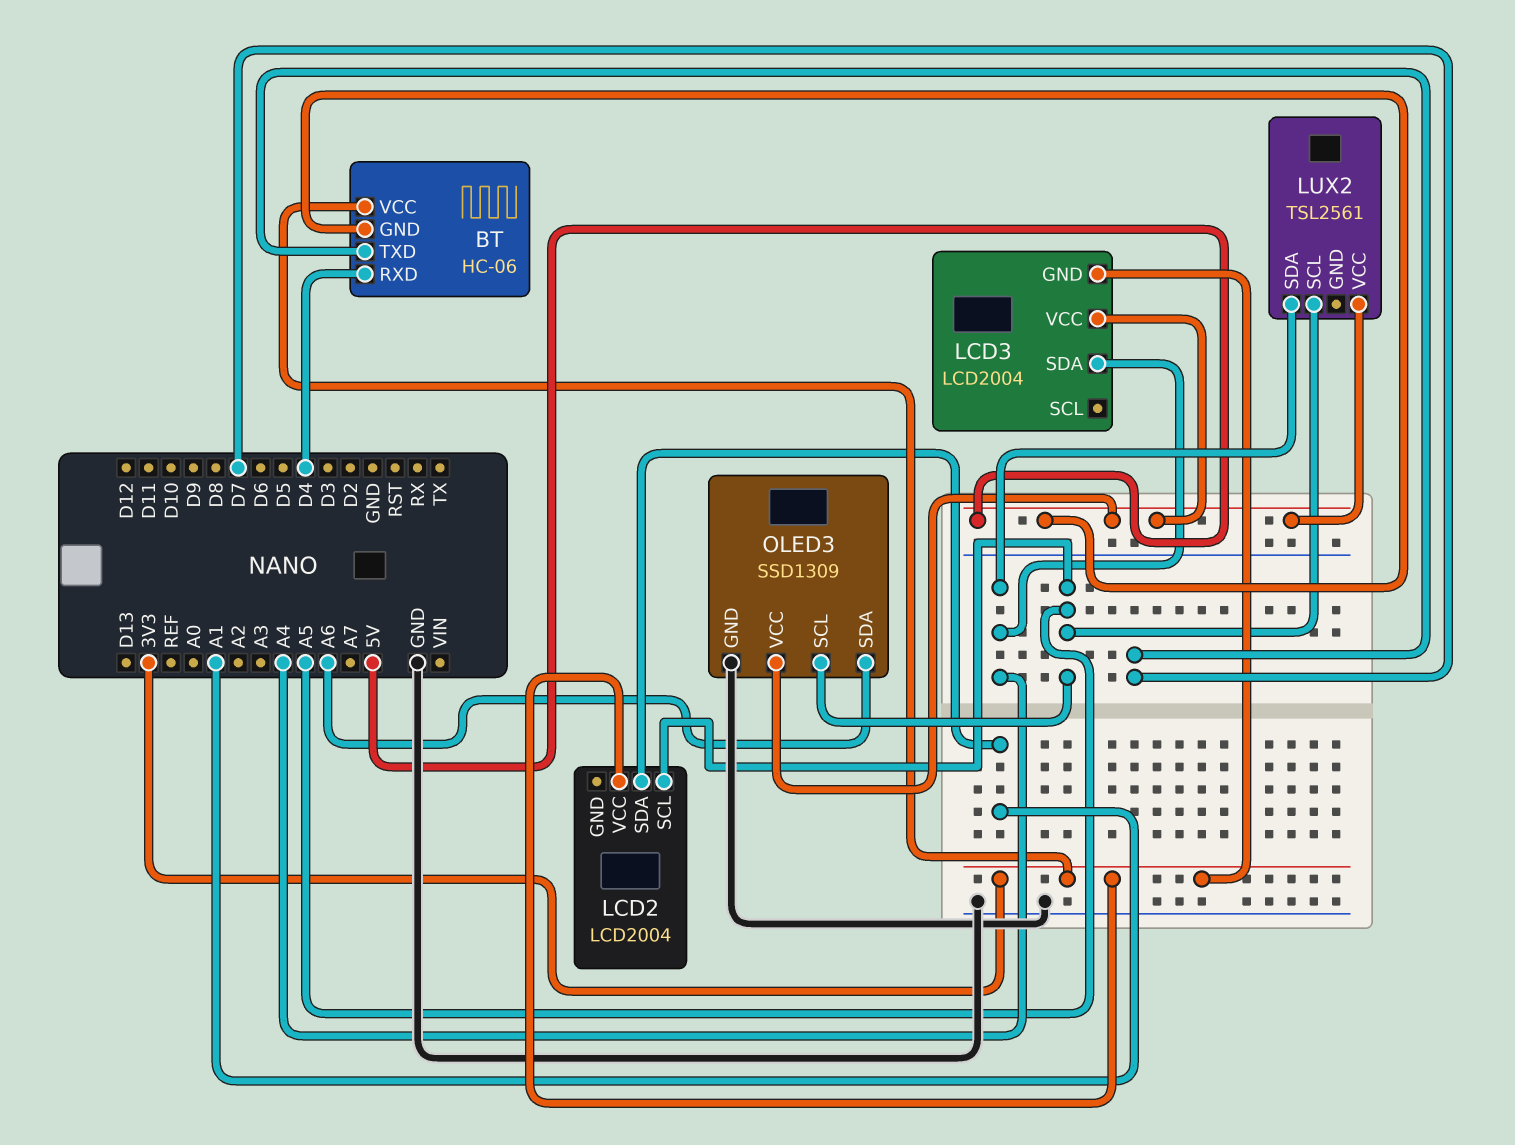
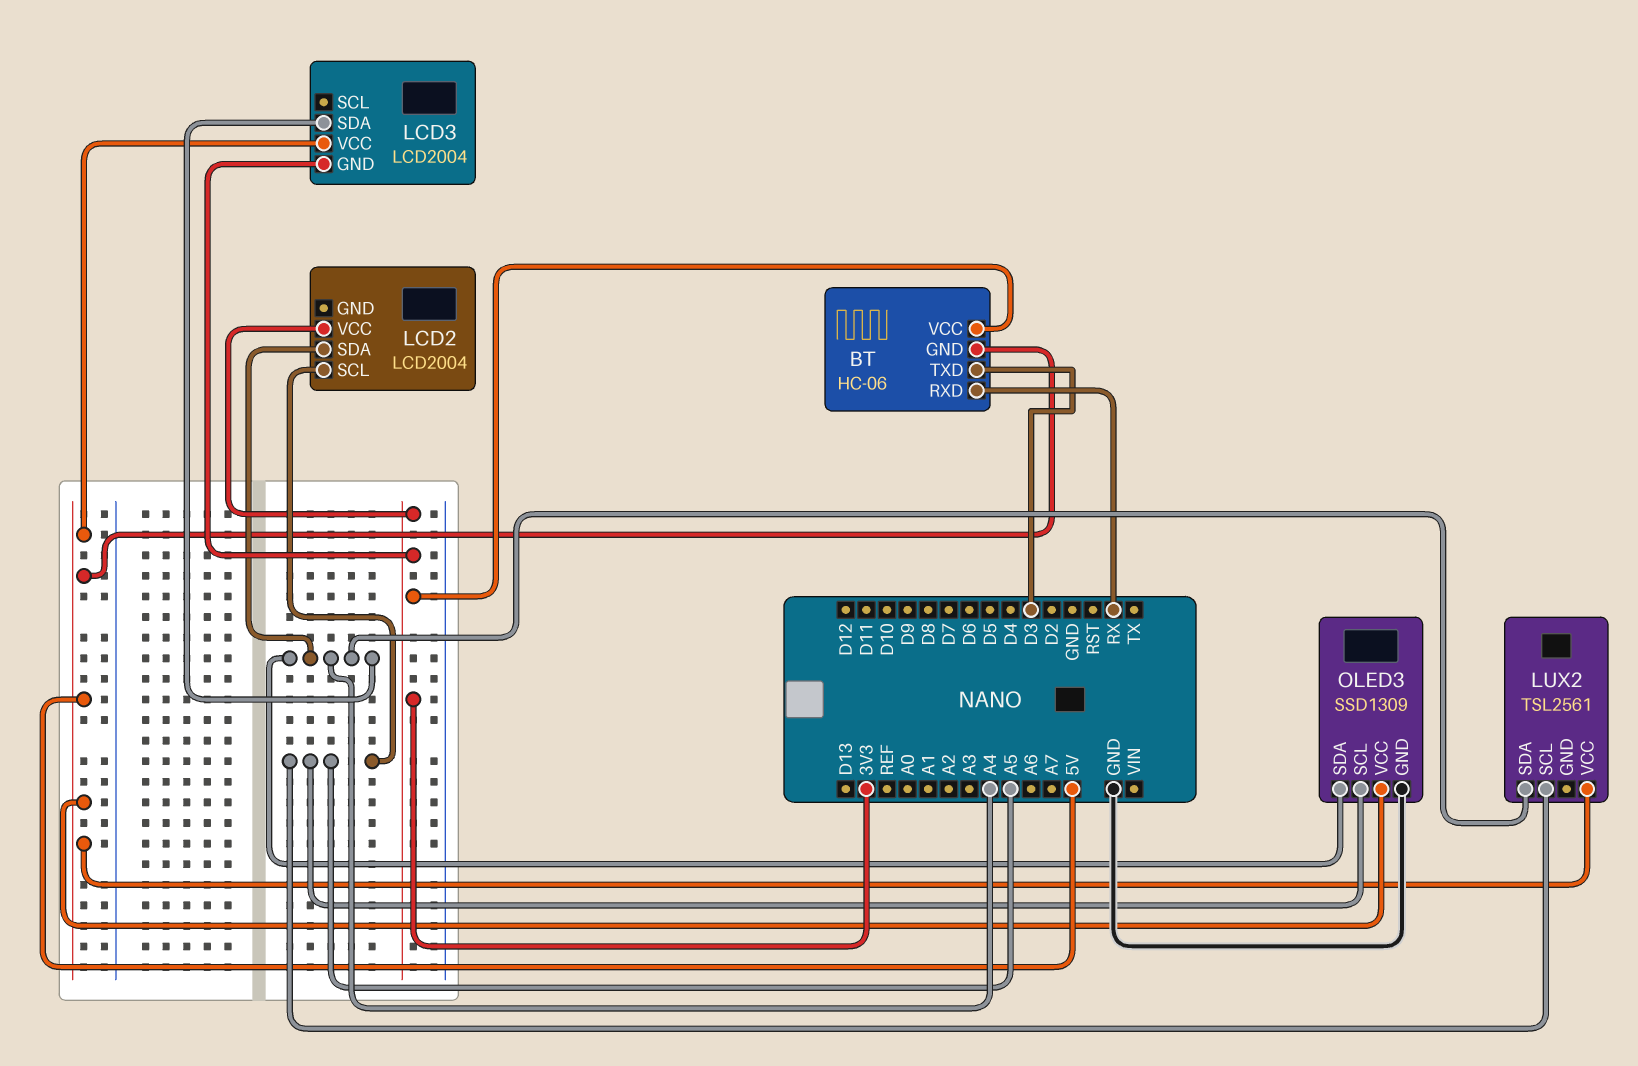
BT pin RXD: D4 -> RX
BT pin TXD: D7 -> D3
LCD2 pin SDA: A1 -> A4
OLED3 pin SDA: A6 -> A4

